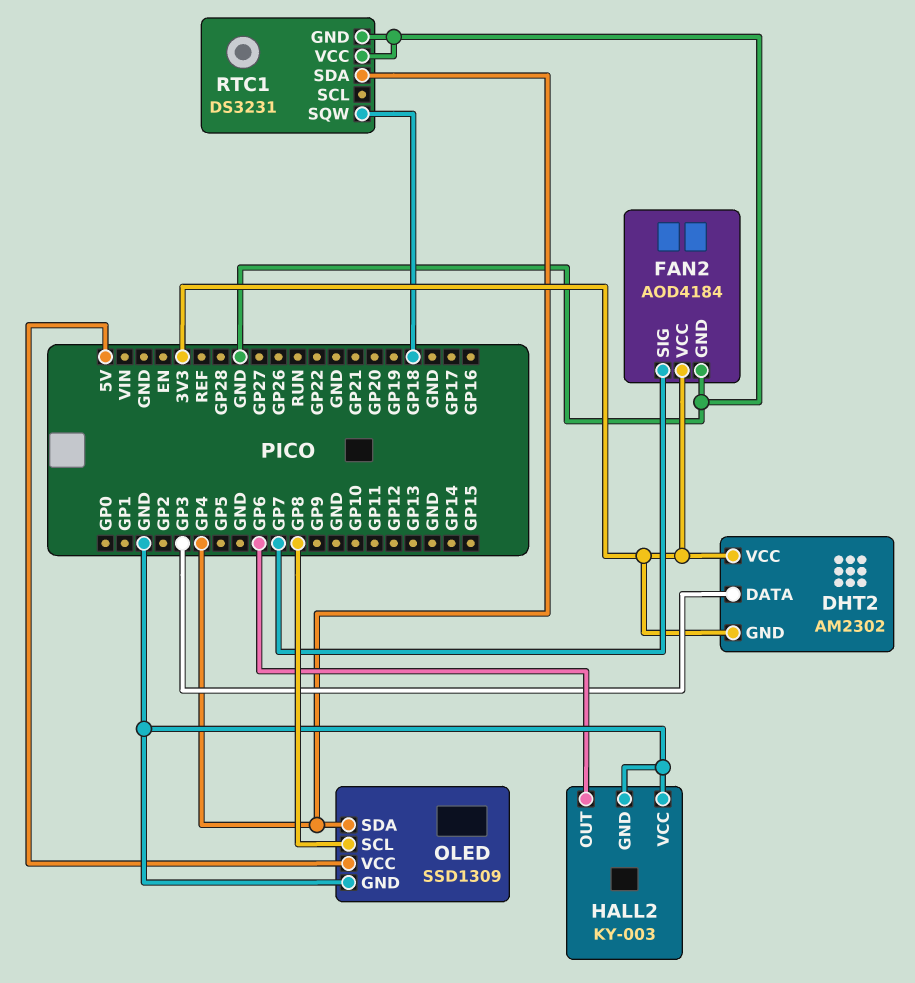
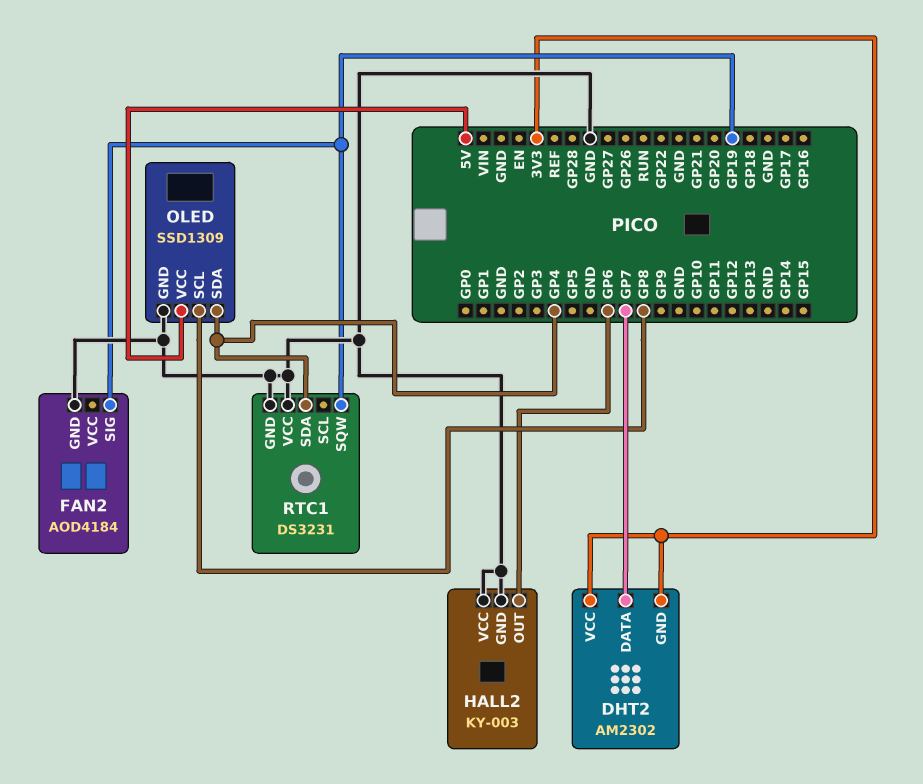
DHT2 pin DATA: GP3 -> GP7
FAN2 pin SIG: GP7 -> GP19
FAN2 pin VCC: 3V3 -> none
RTC1 pin SQW: GP18 -> GP19

